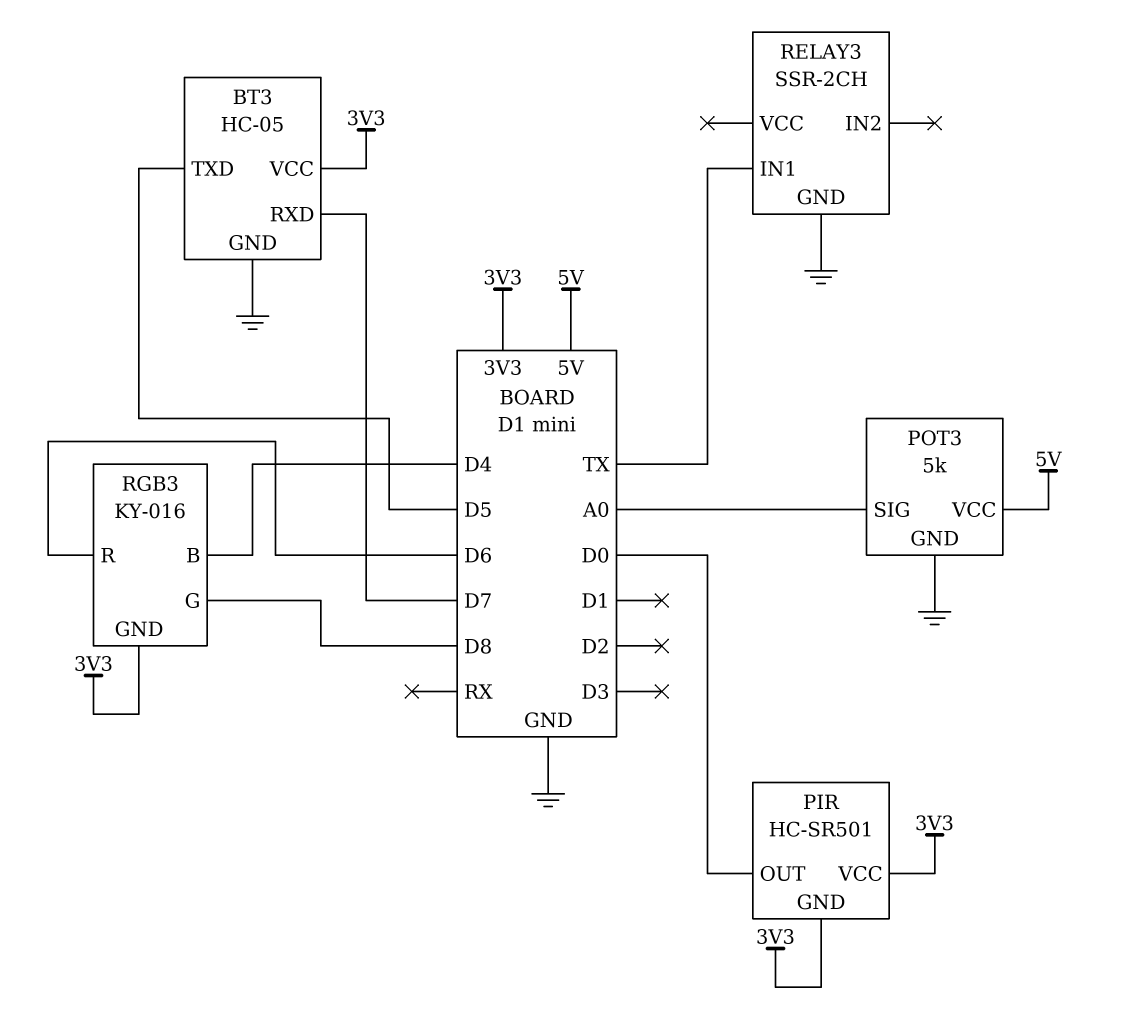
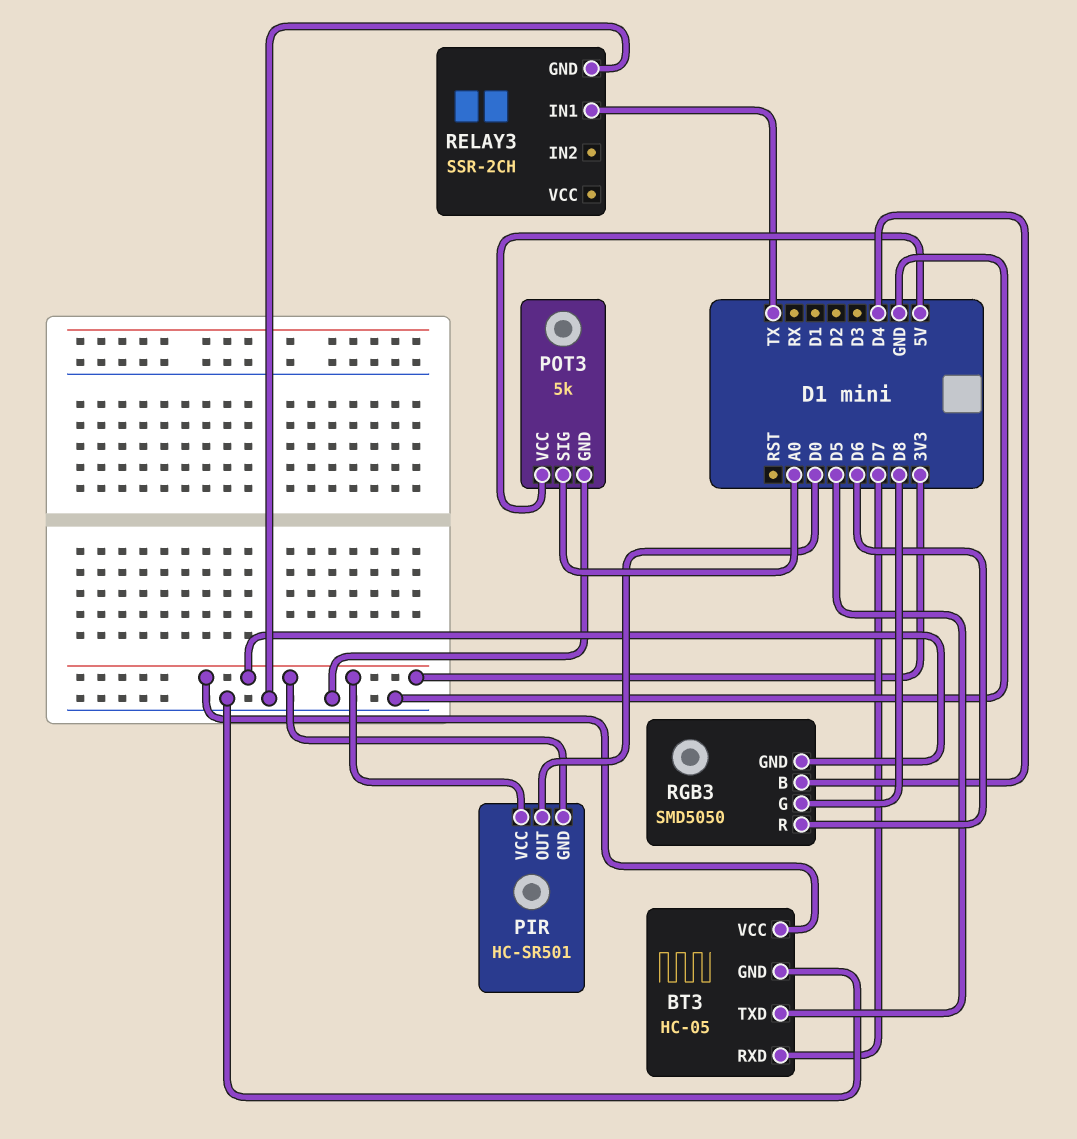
RGB3: KY-016 -> SMD5050

